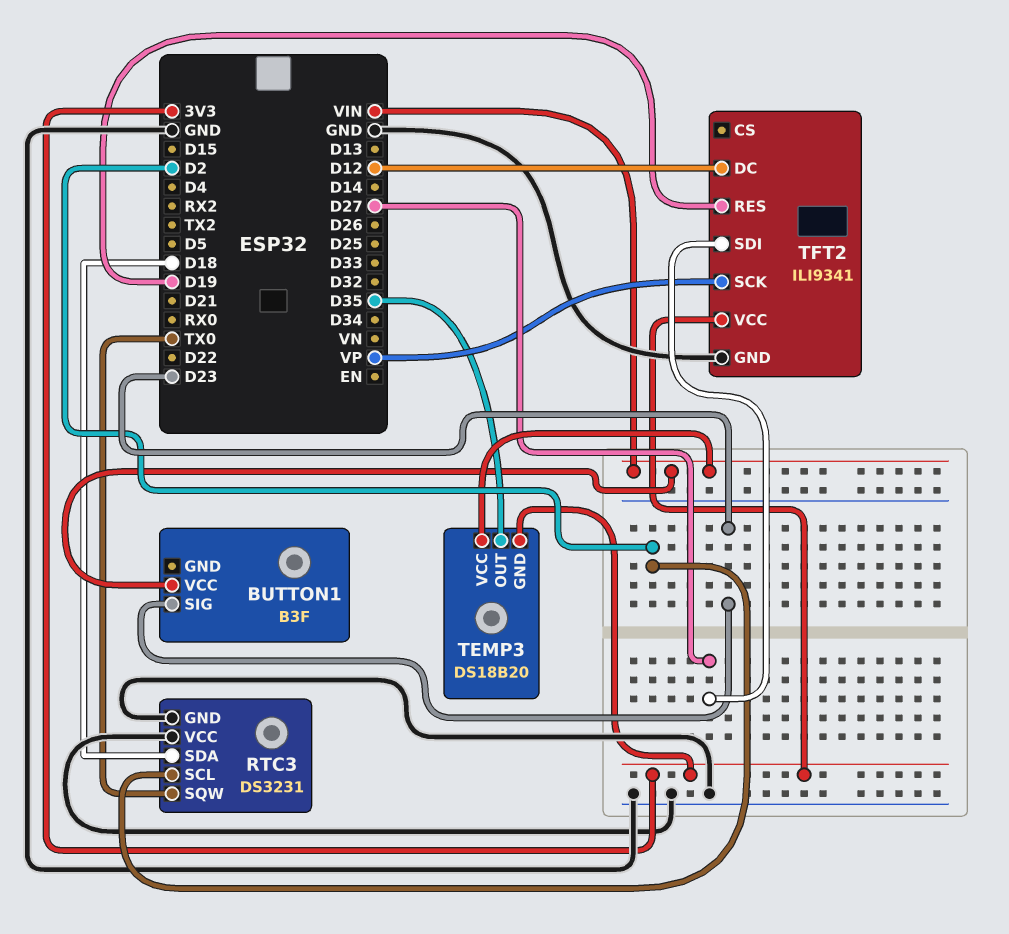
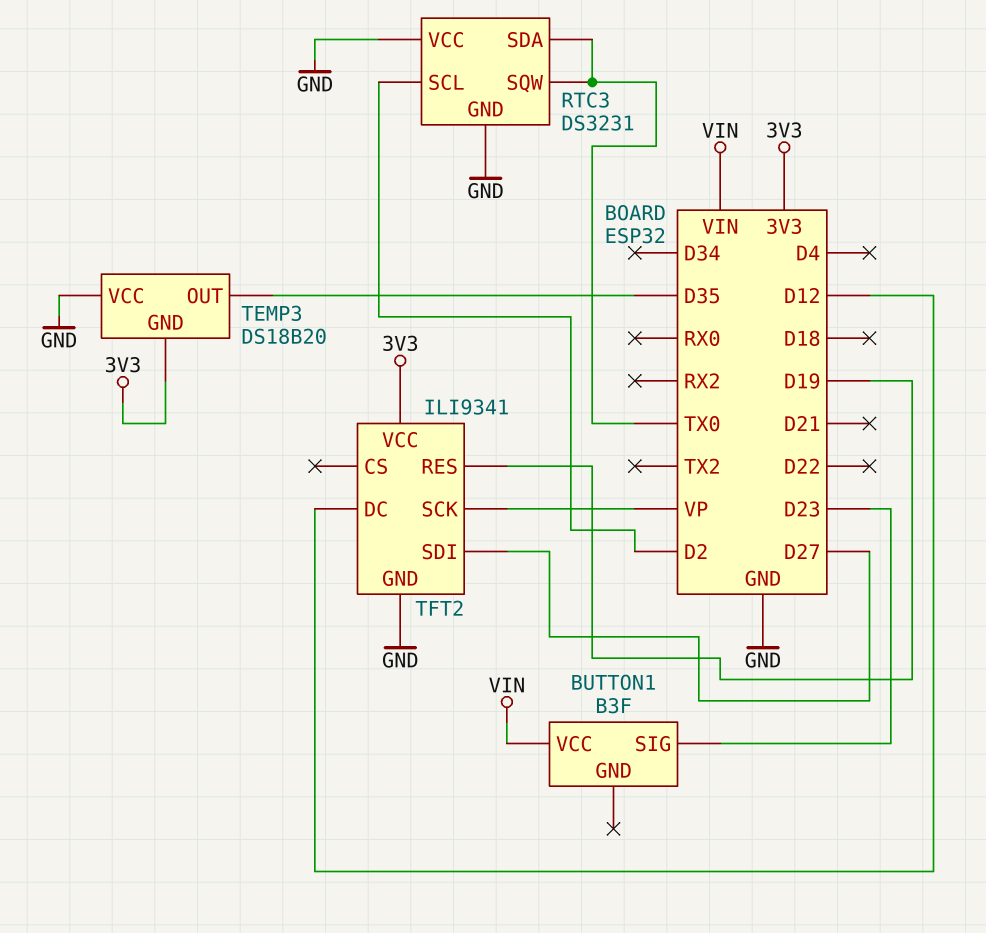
RTC3 pin SDA: D18 -> TX0
TEMP3 pin VCC: VIN -> GND

